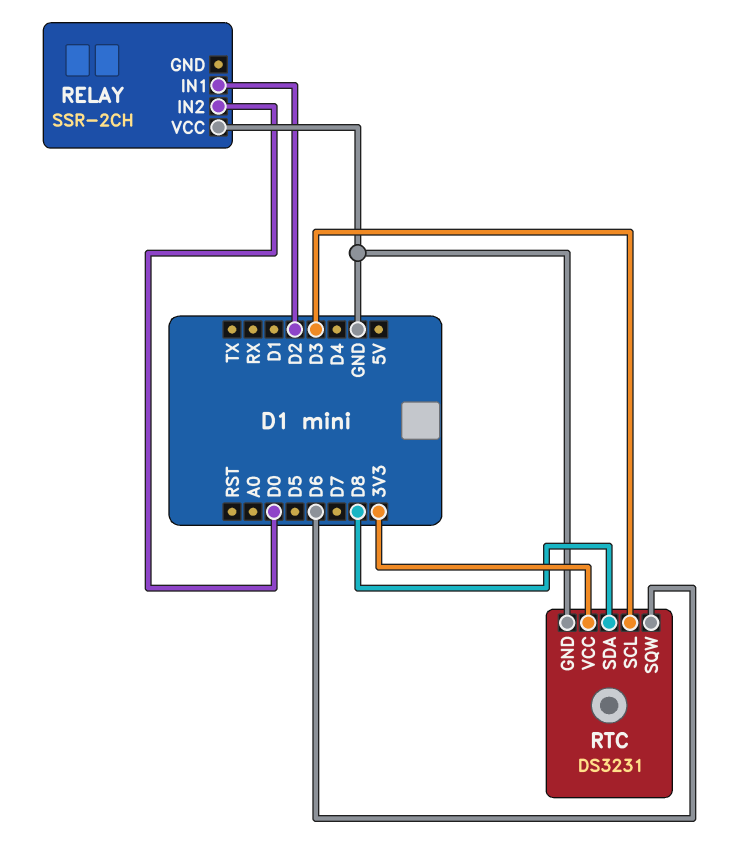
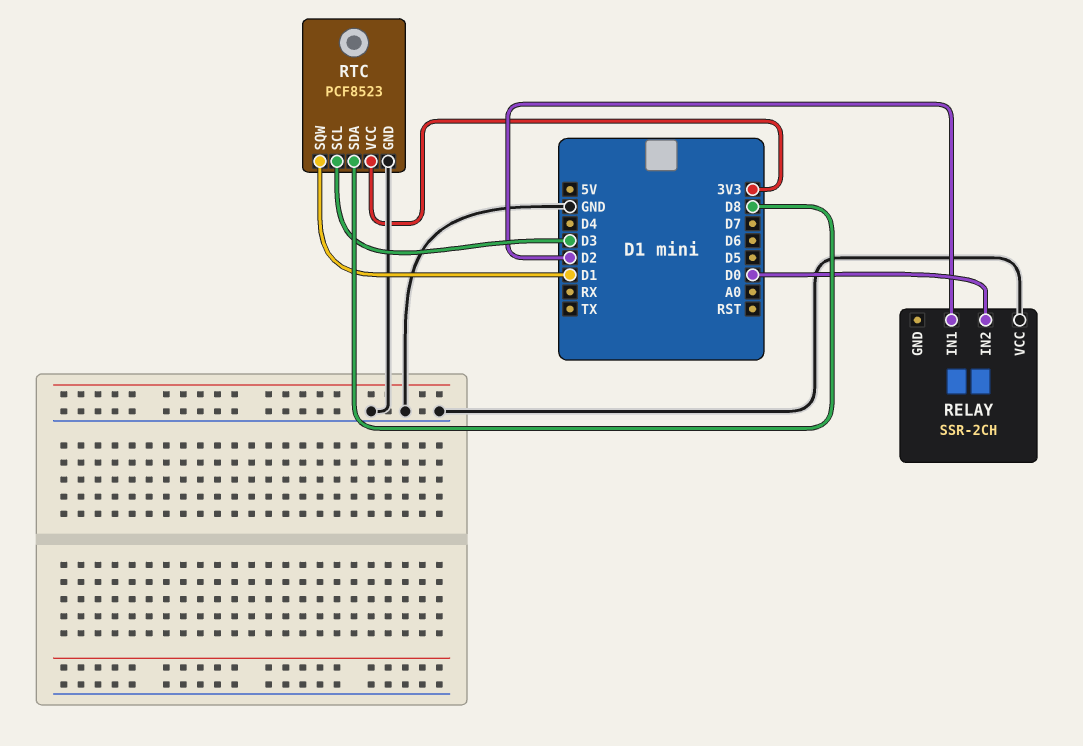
RTC: DS3231 -> PCF8523
RTC pin SQW: D6 -> D1

